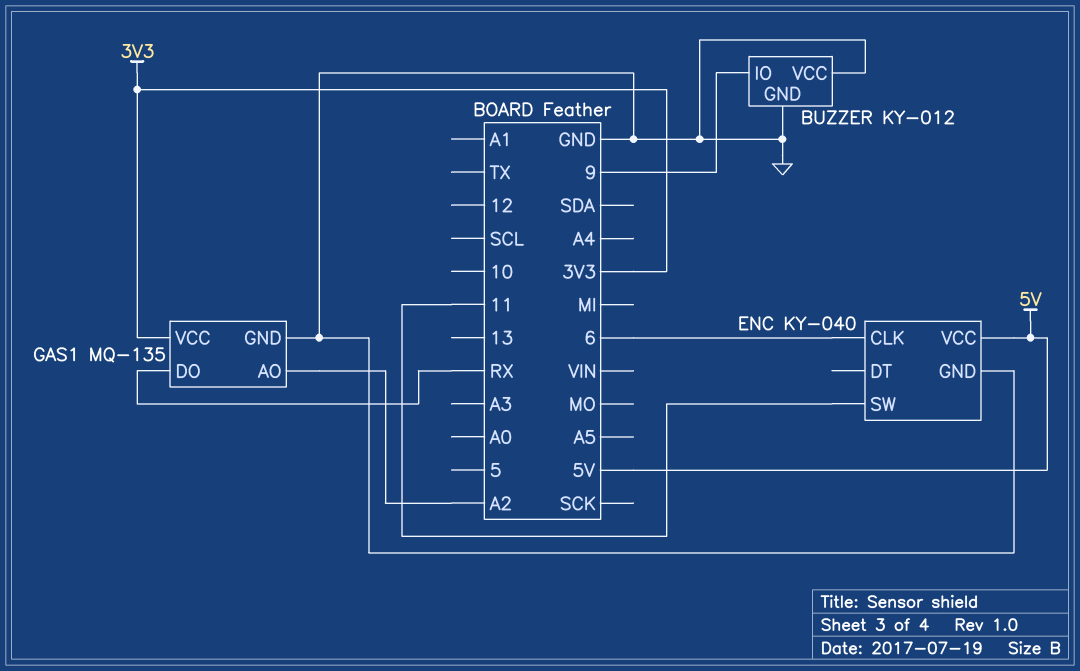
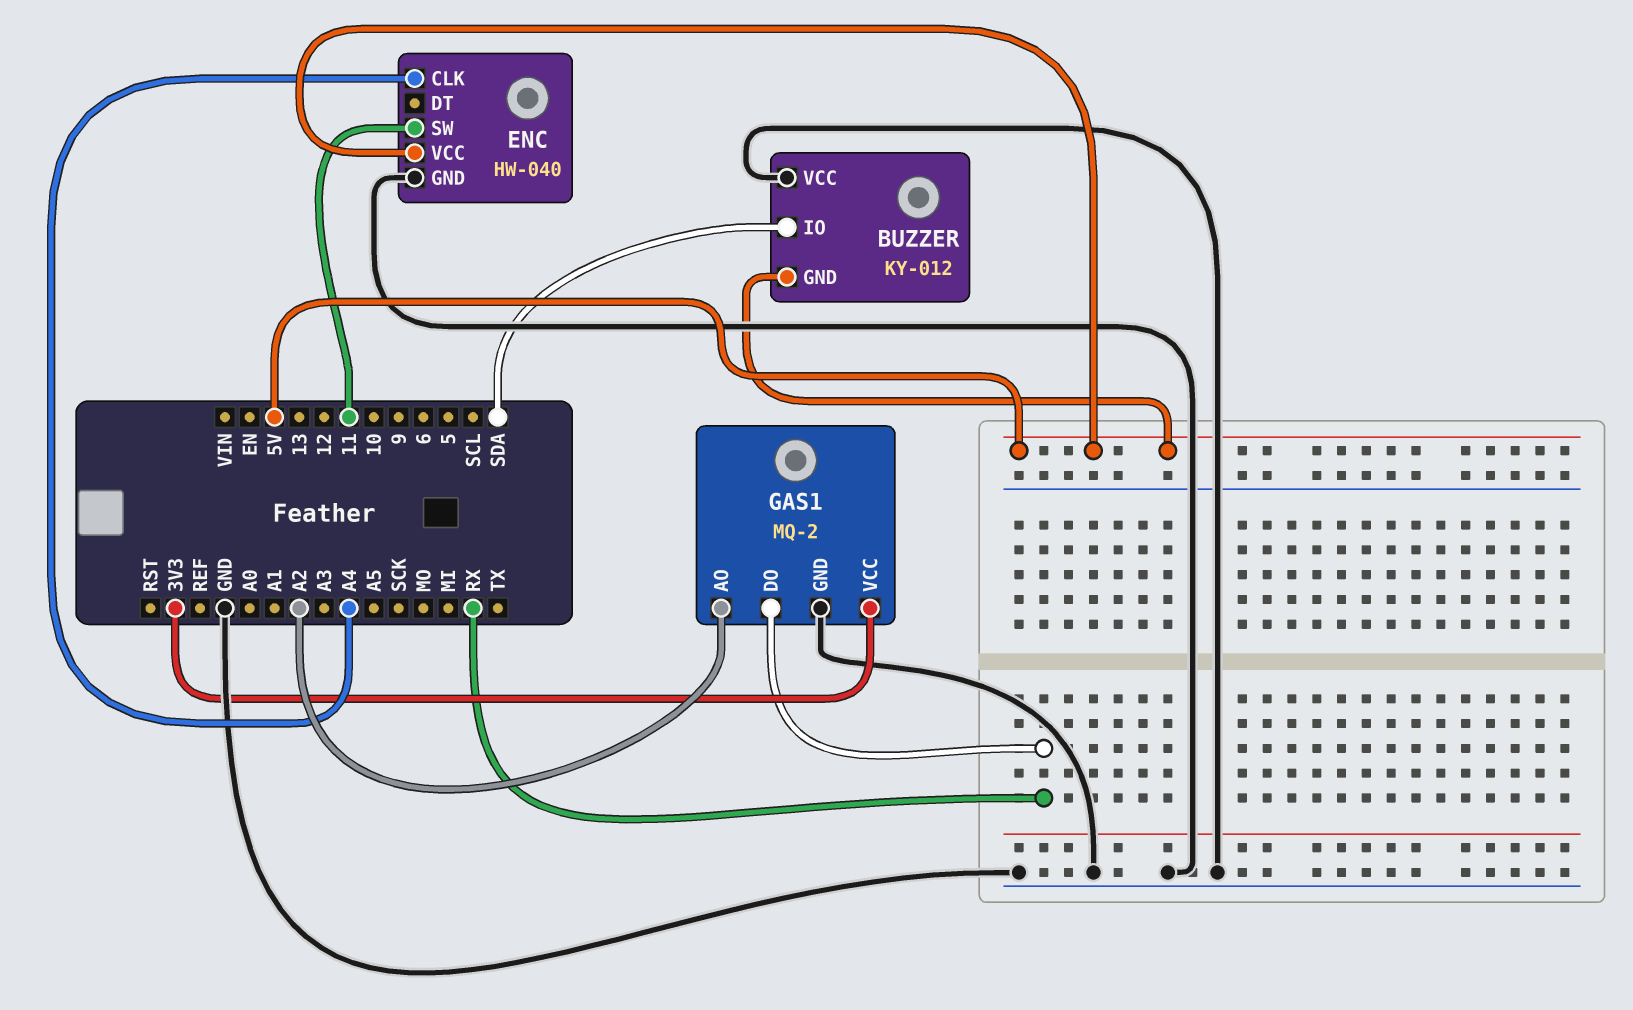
BUZZER pin GND: GND -> 5V
BUZZER pin IO: 9 -> SDA
ENC: KY-040 -> HW-040
ENC pin CLK: 6 -> A4
GAS1: MQ-135 -> MQ-2

